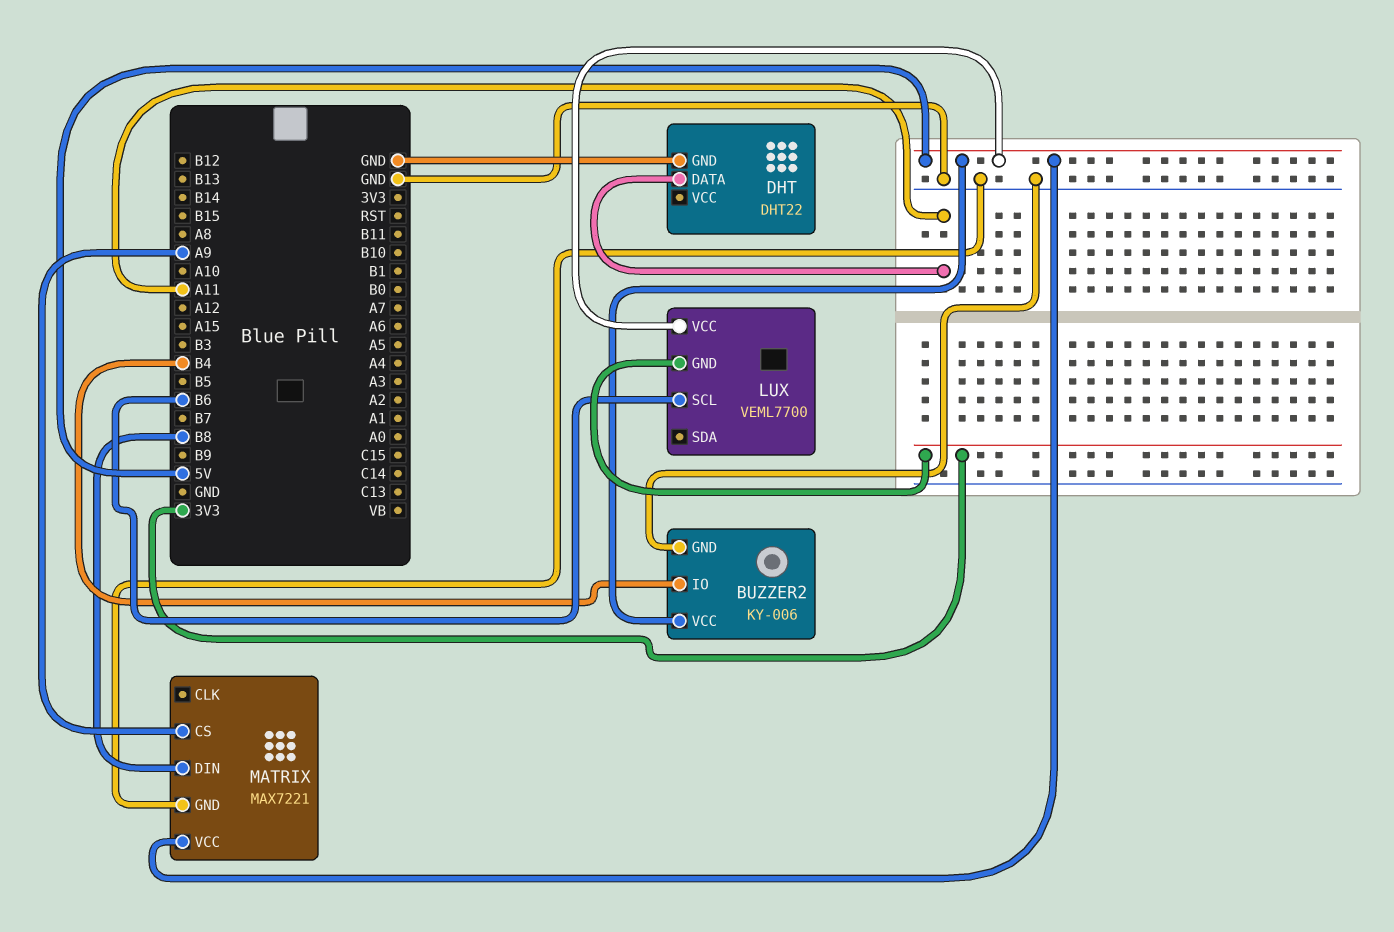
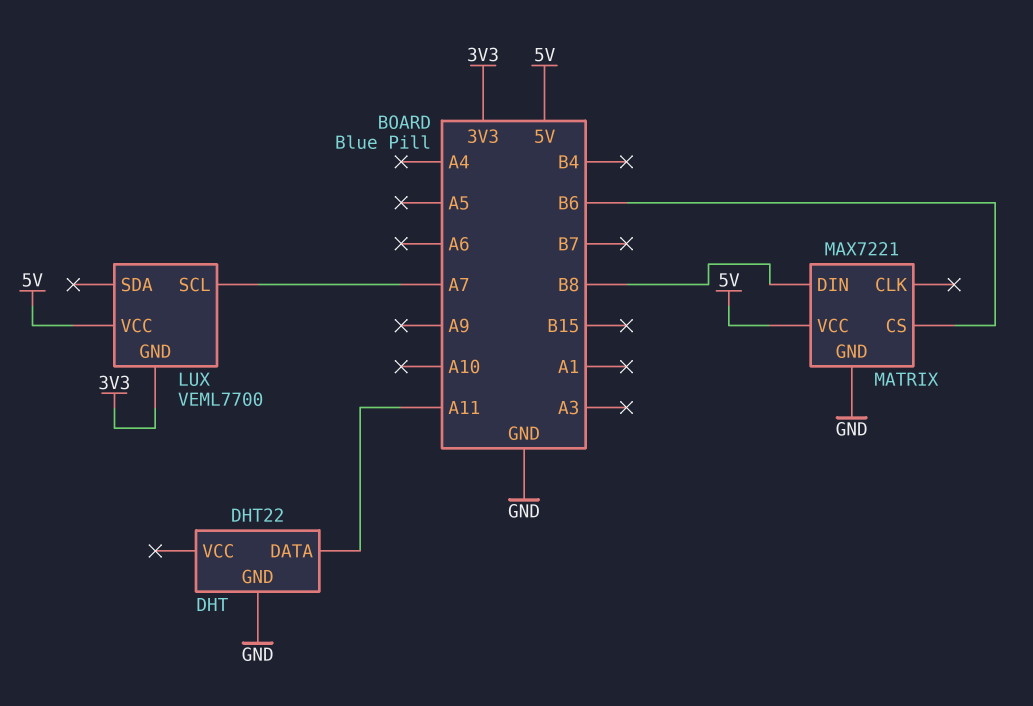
BUZZER2: KY-006 -> none
BUZZER2 pin GND: GND -> none
BUZZER2 pin IO: B4 -> none
BUZZER2 pin VCC: 5V -> none
LUX pin SCL: B6 -> A7
MATRIX pin CS: A9 -> B6

